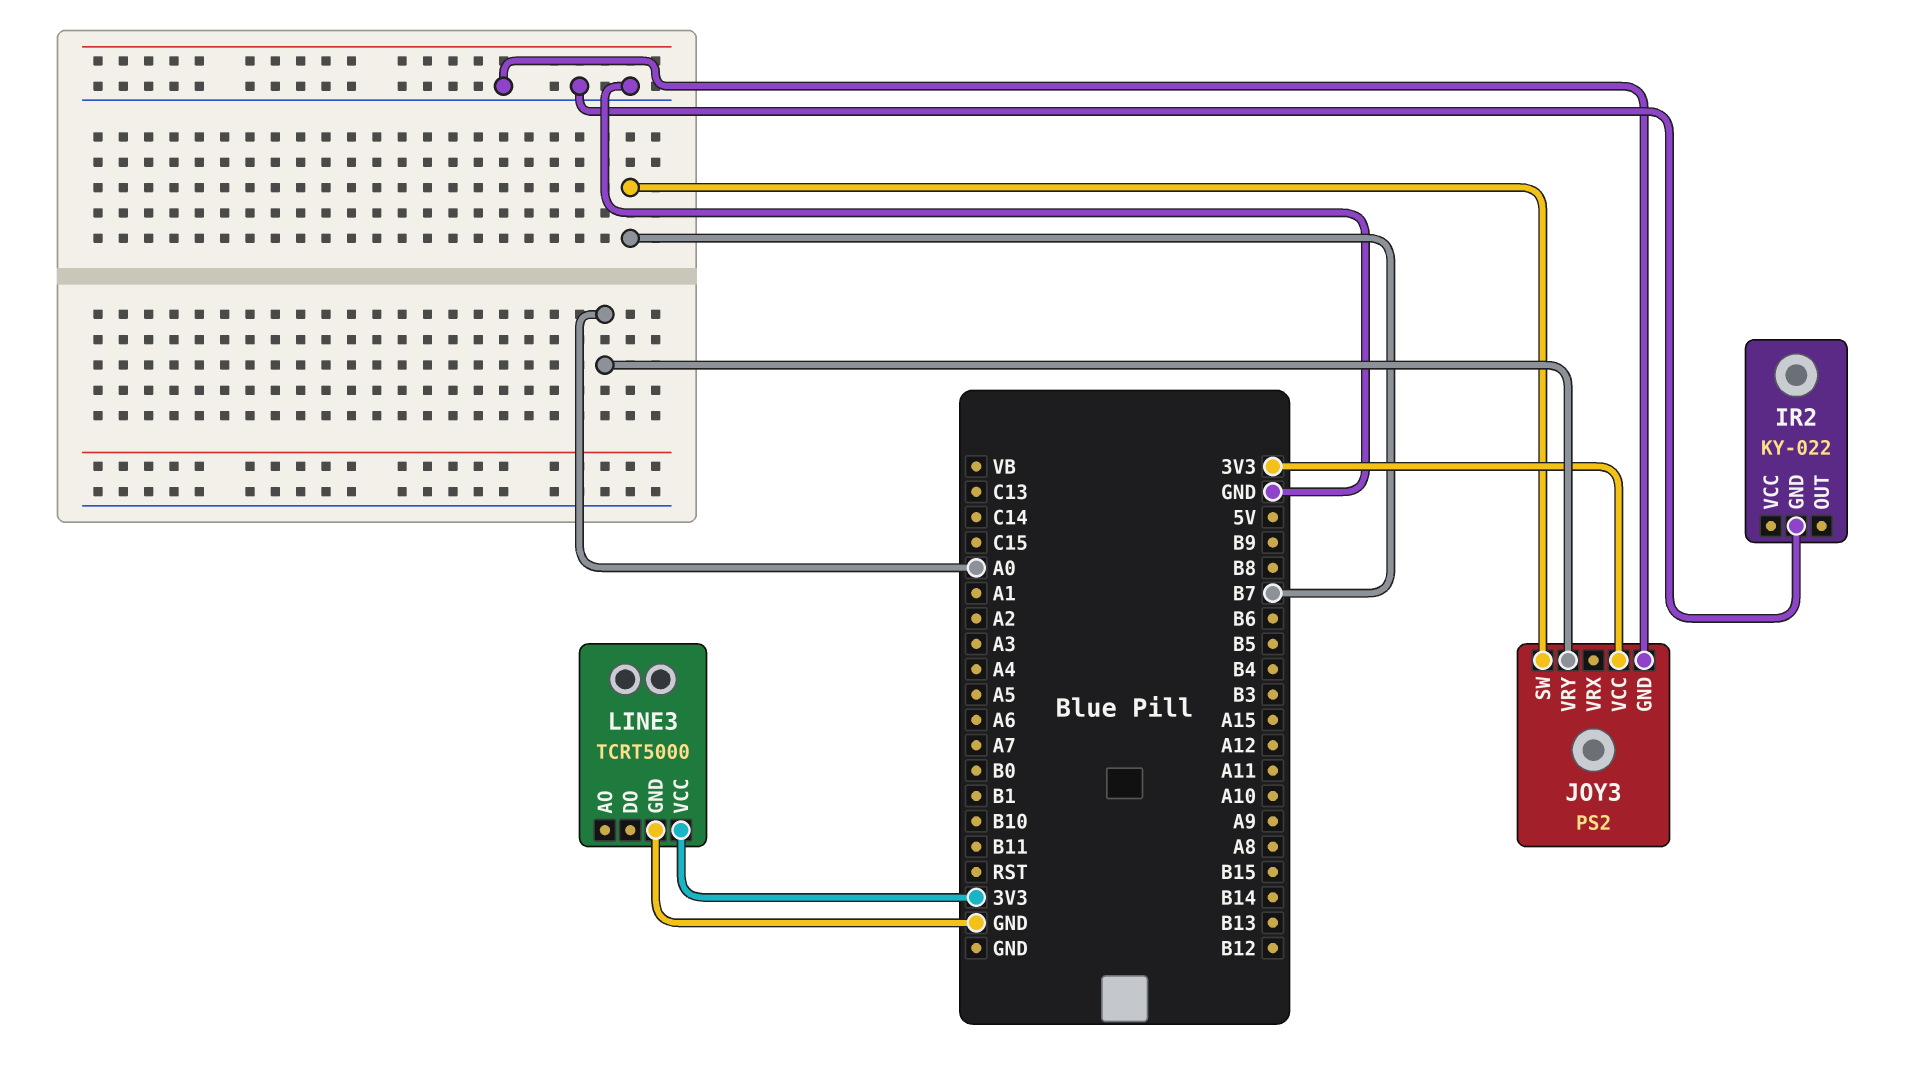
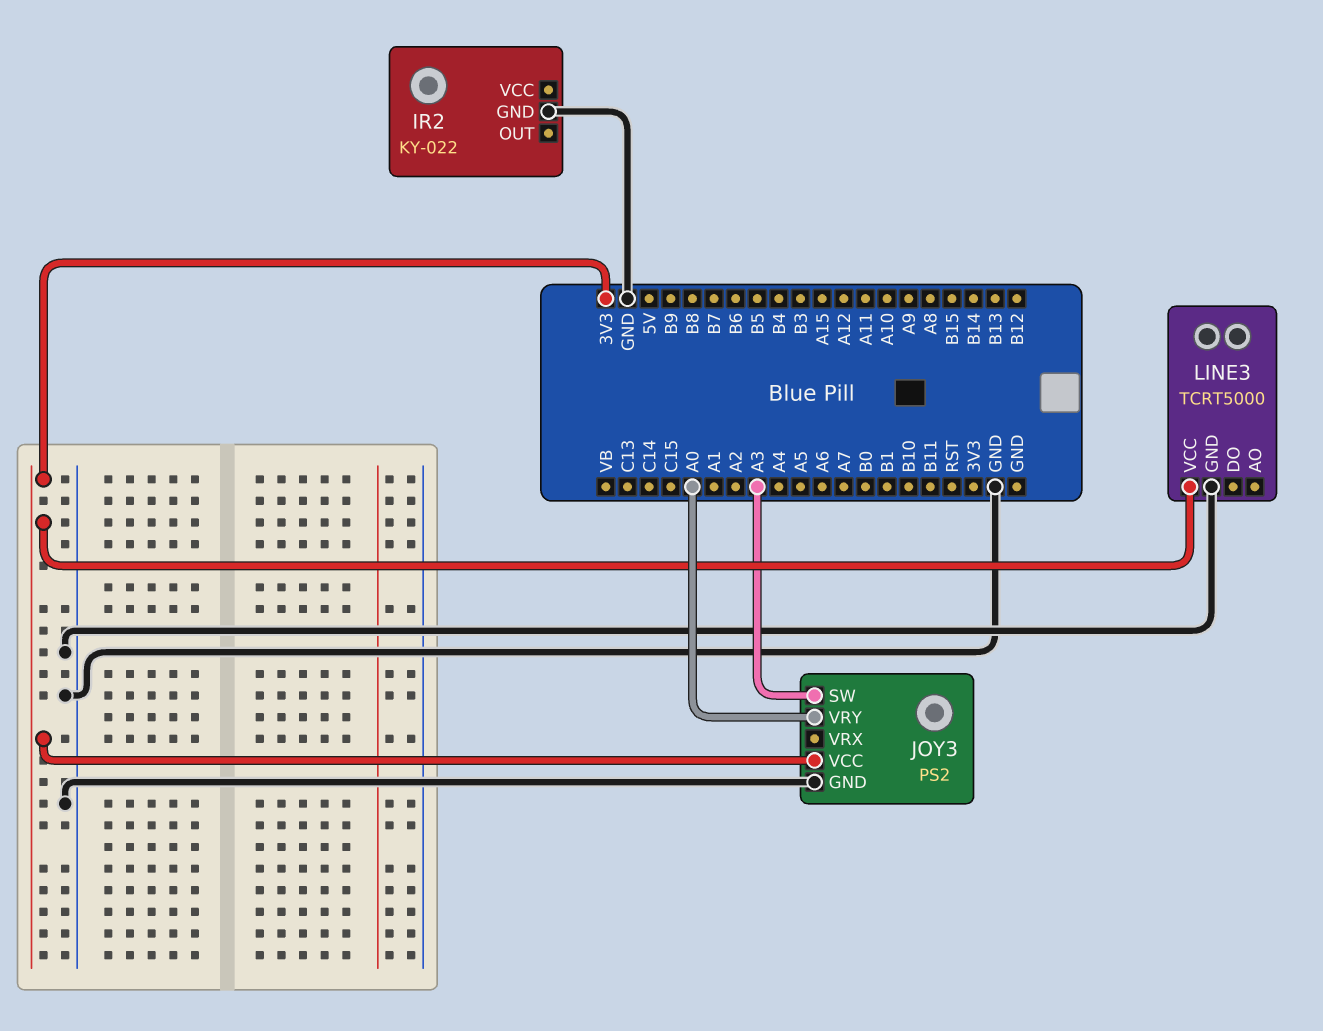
JOY3 pin SW: B7 -> A3

